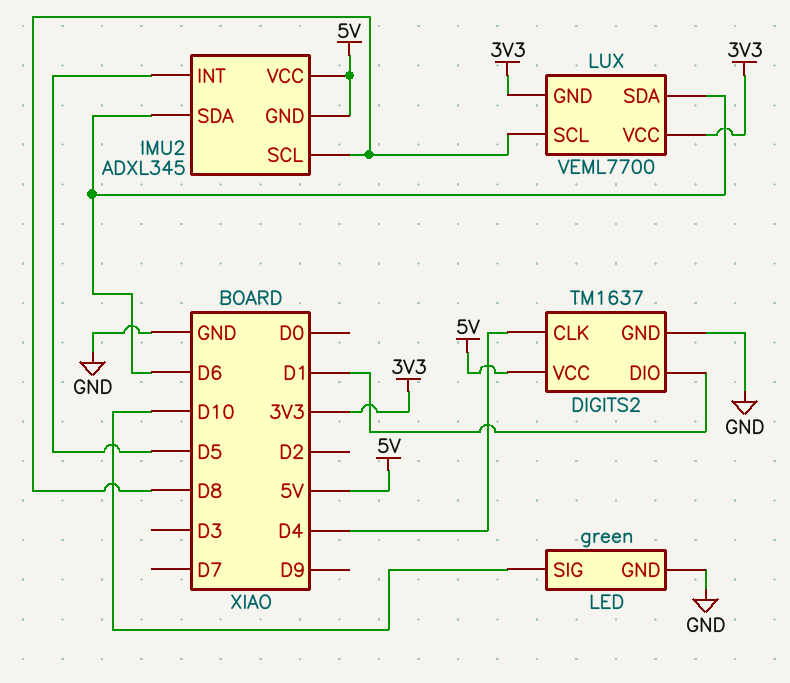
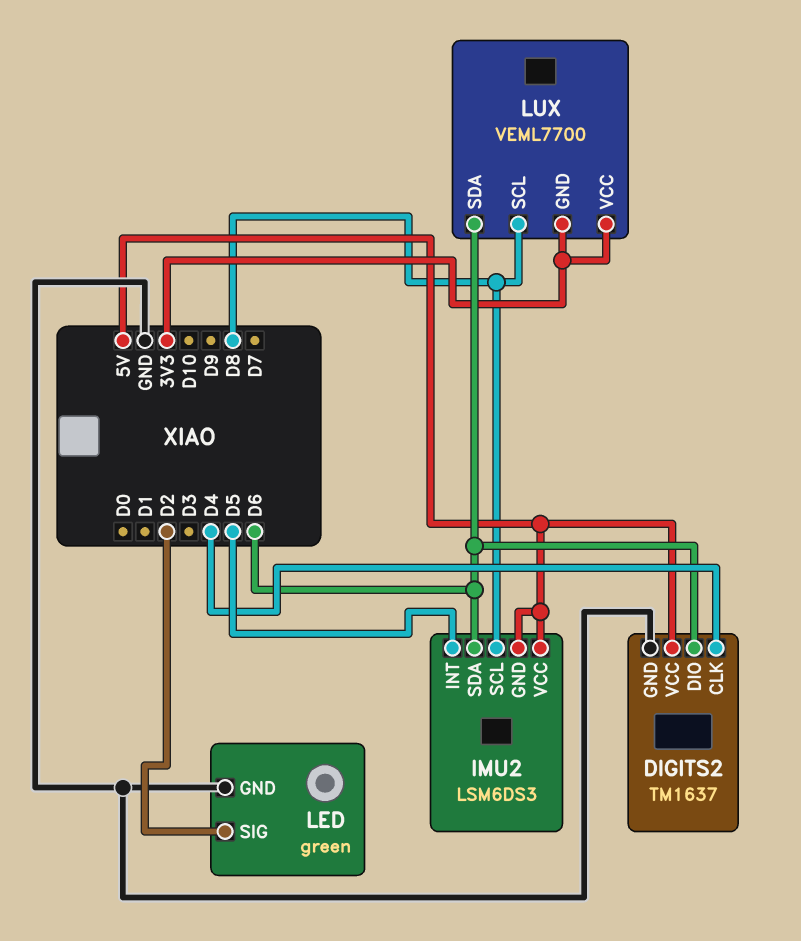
DIGITS2 pin DIO: D1 -> D6
IMU2: ADXL345 -> LSM6DS3
LED pin SIG: D10 -> D2

